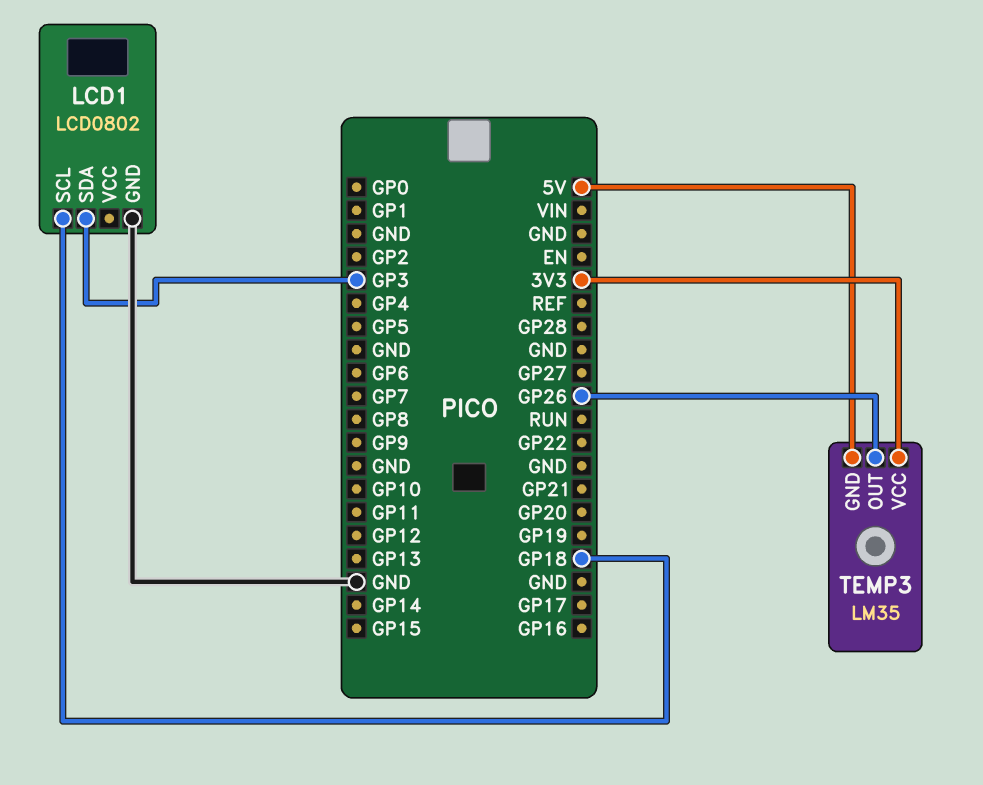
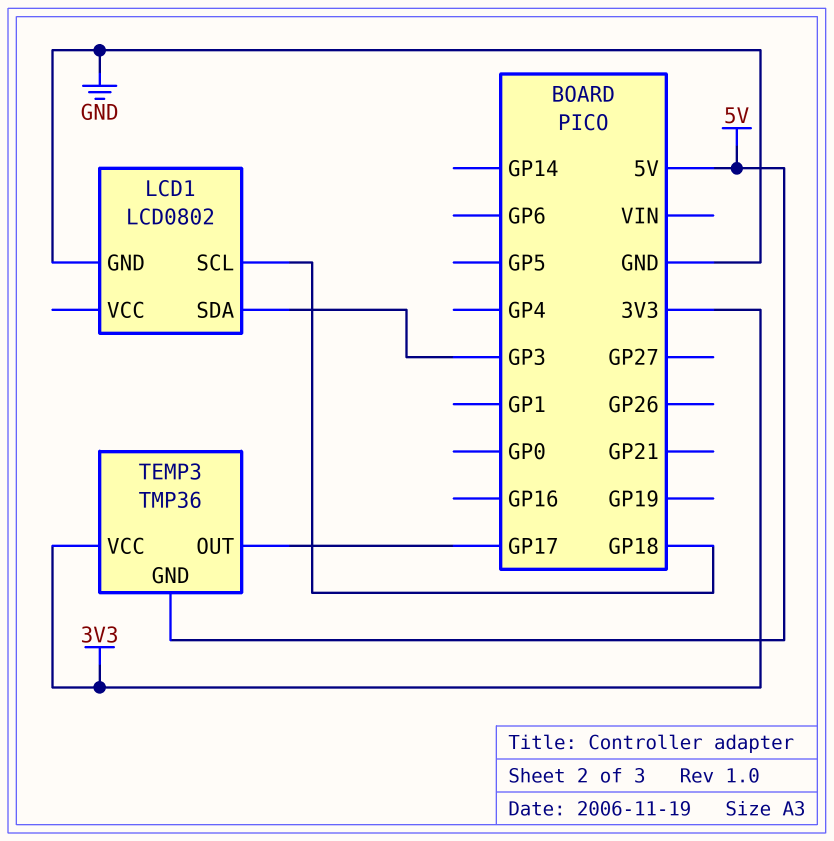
TEMP3: LM35 -> TMP36
TEMP3 pin OUT: GP26 -> GP17

